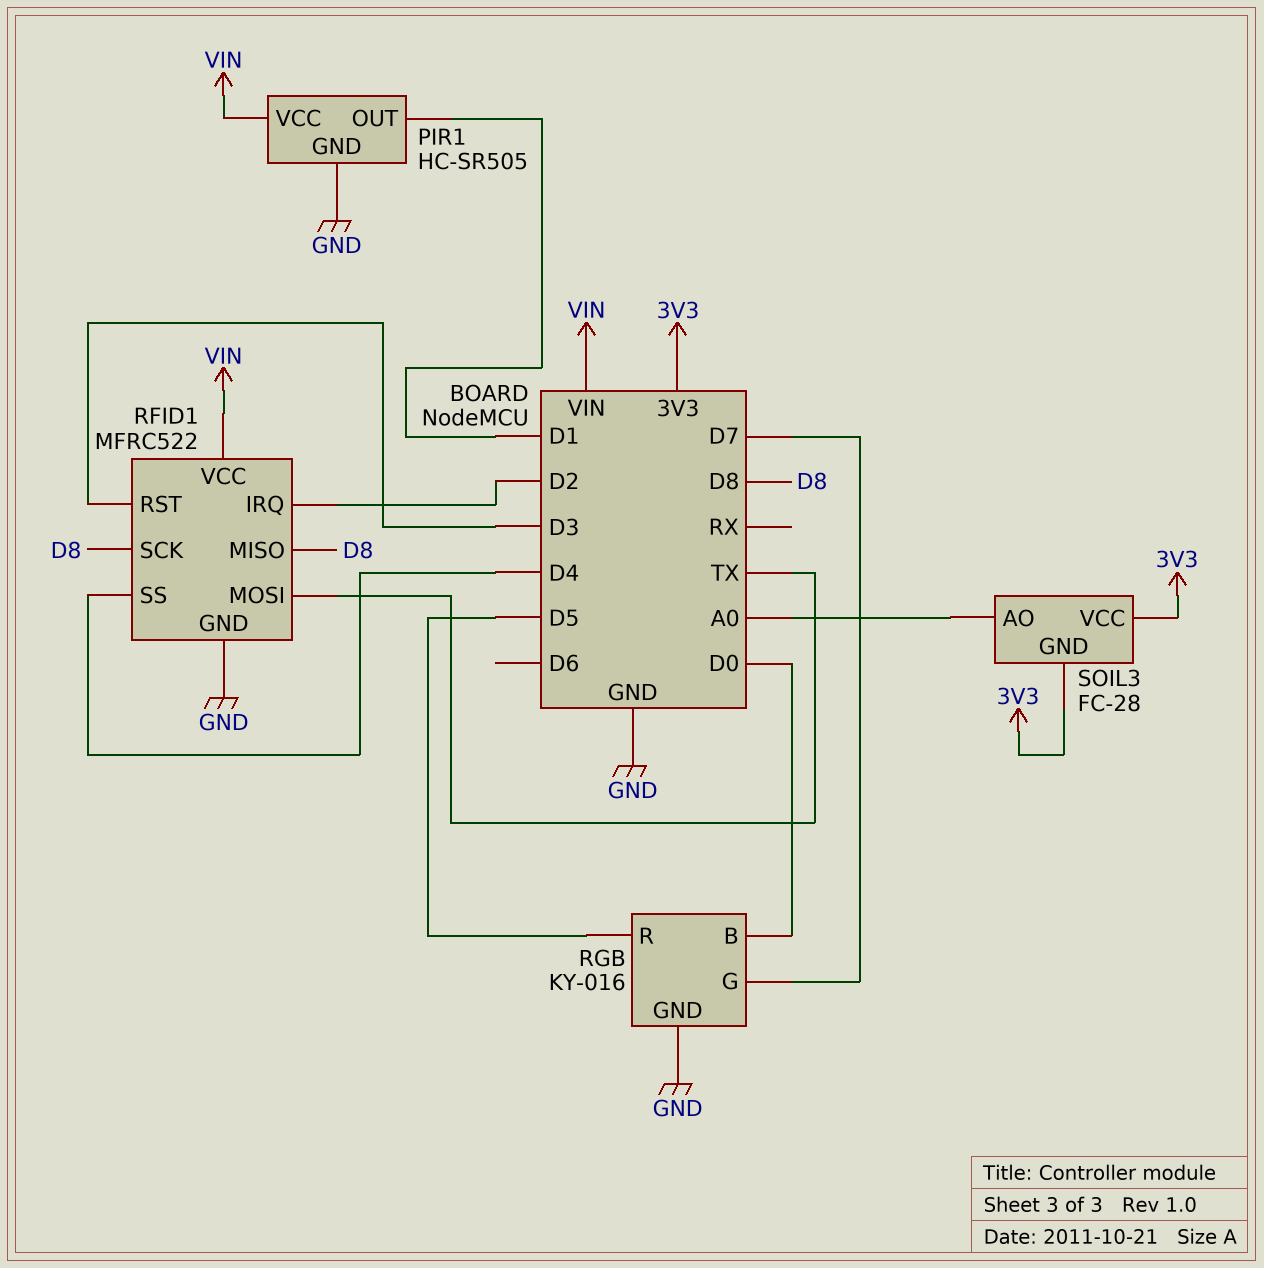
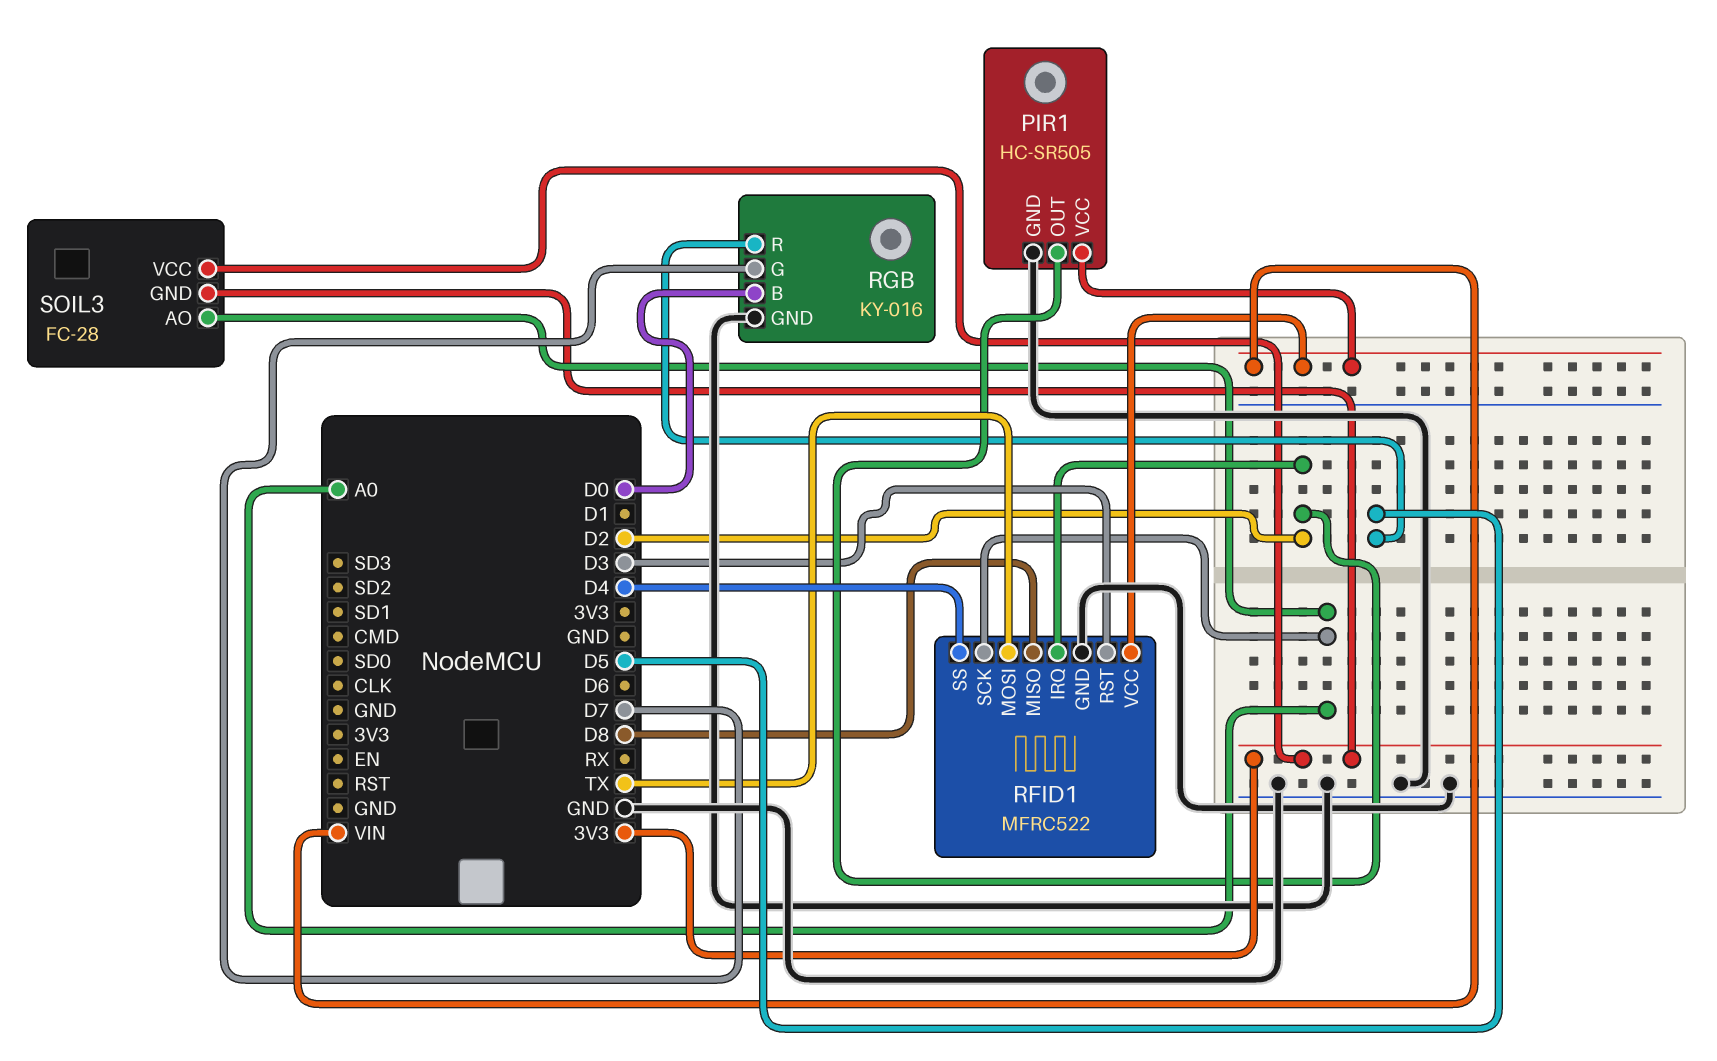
PIR1 pin OUT: D1 -> D2
RFID1 pin SCK: D8 -> A0

